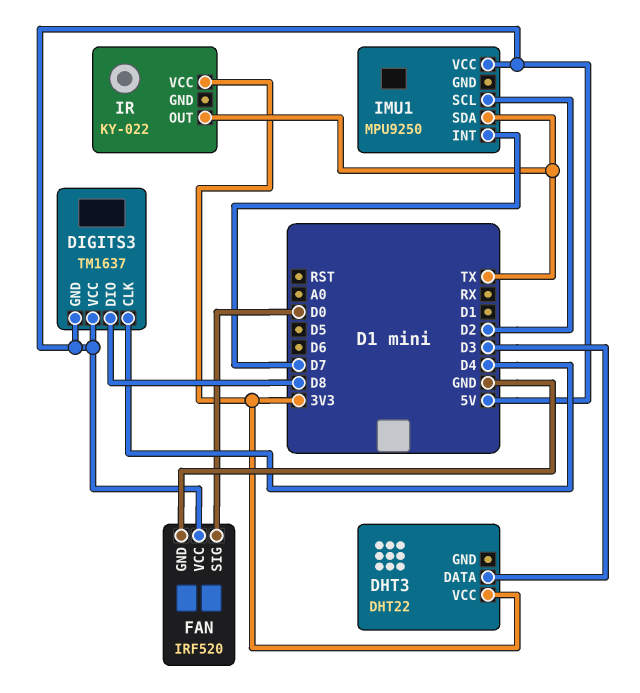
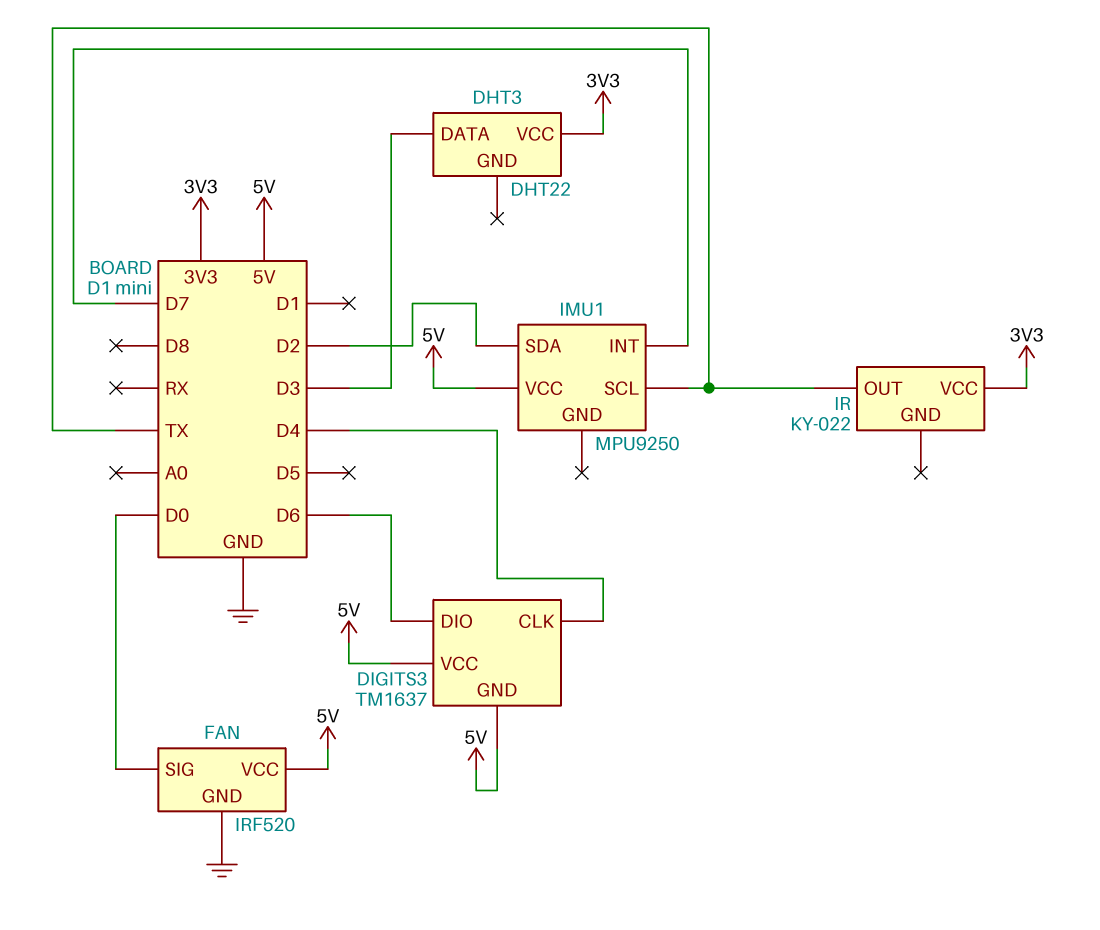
DIGITS3 pin DIO: D8 -> D6
IMU1 pin SCL: D2 -> TX
IMU1 pin SDA: TX -> D2

